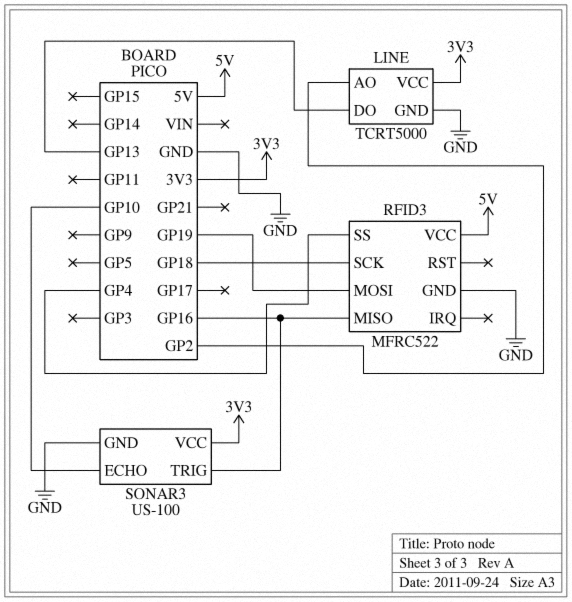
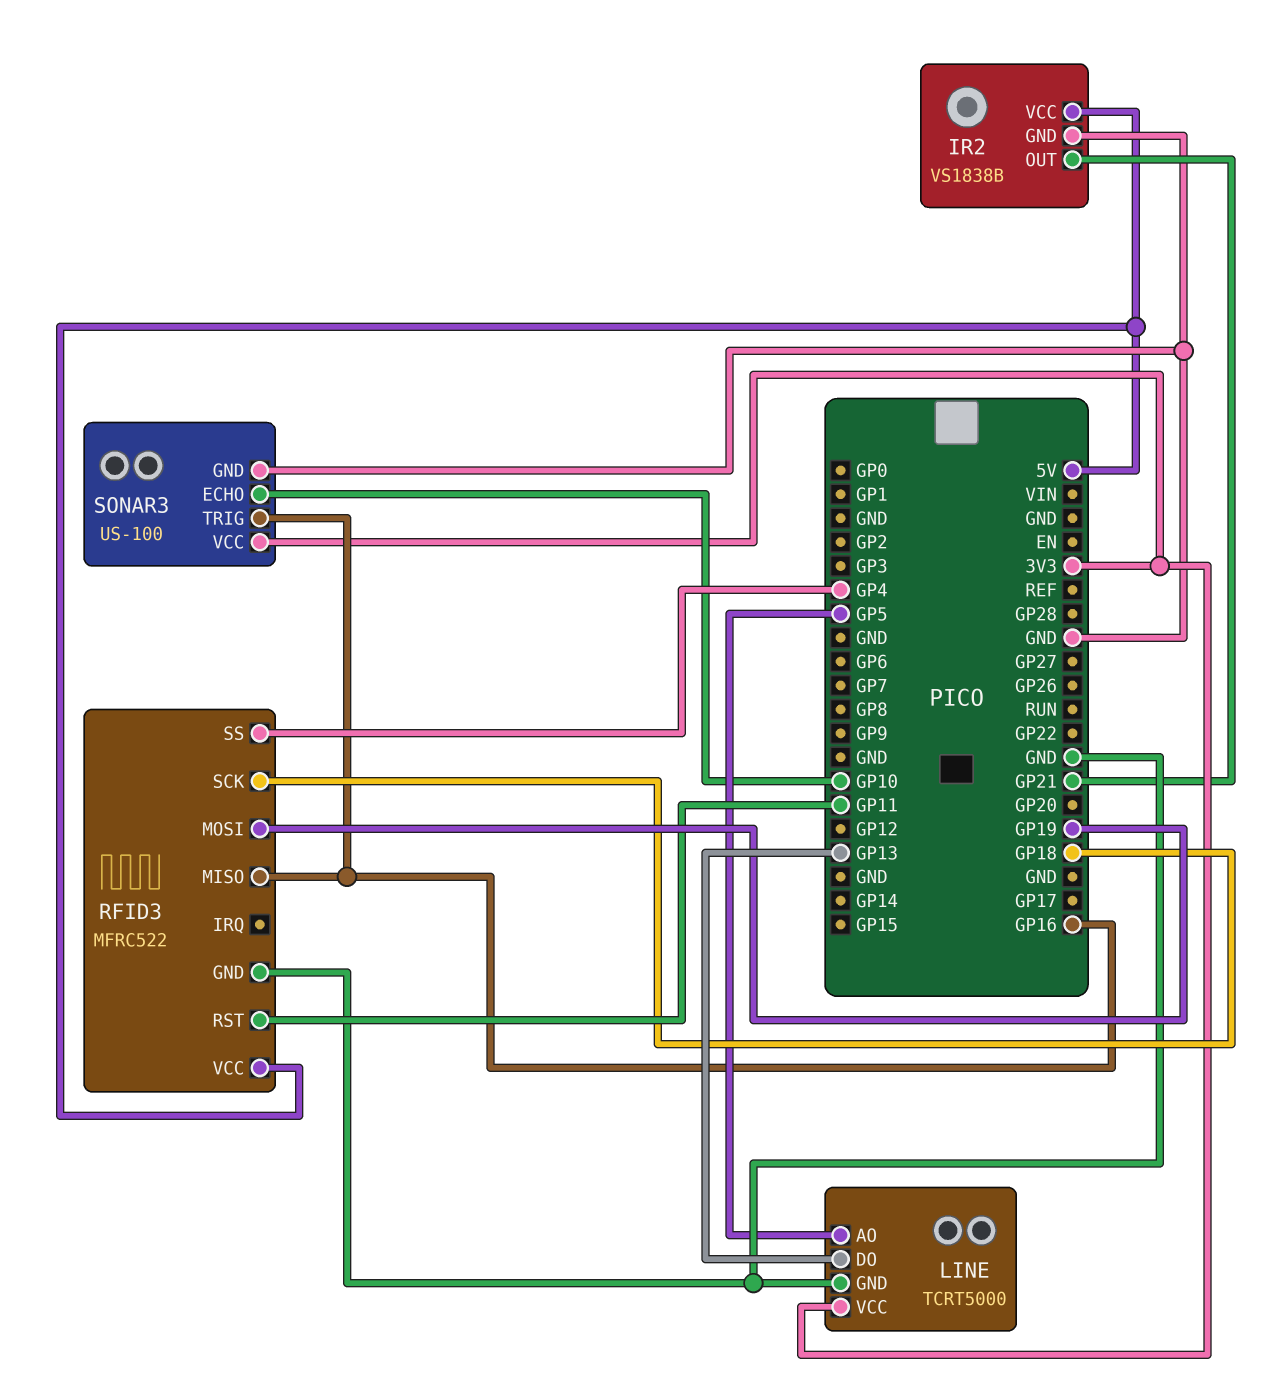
IR2: none -> VS1838B
IR2 pin GND: none -> GND
IR2 pin OUT: none -> GP21
IR2 pin VCC: none -> 5V
LINE pin AO: GP2 -> GP5
RFID3 pin RST: none -> GP11

